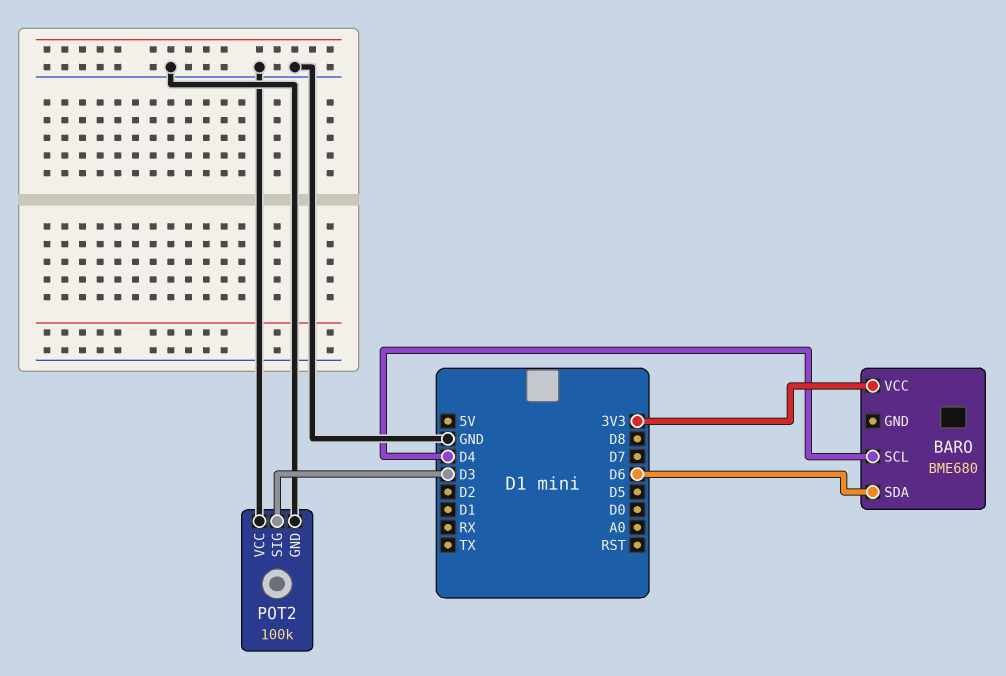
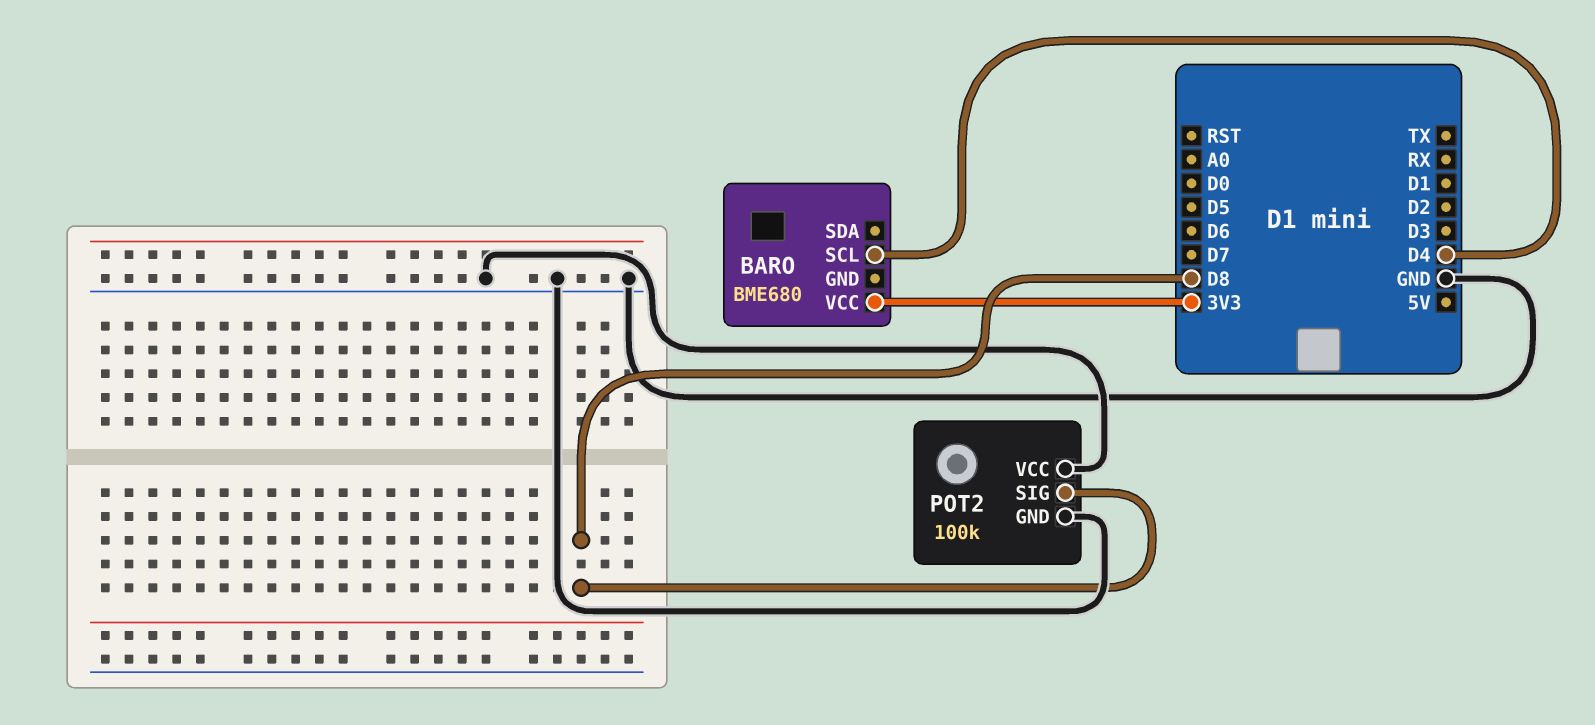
BARO pin SDA: D6 -> none
POT2 pin SIG: D3 -> D8

